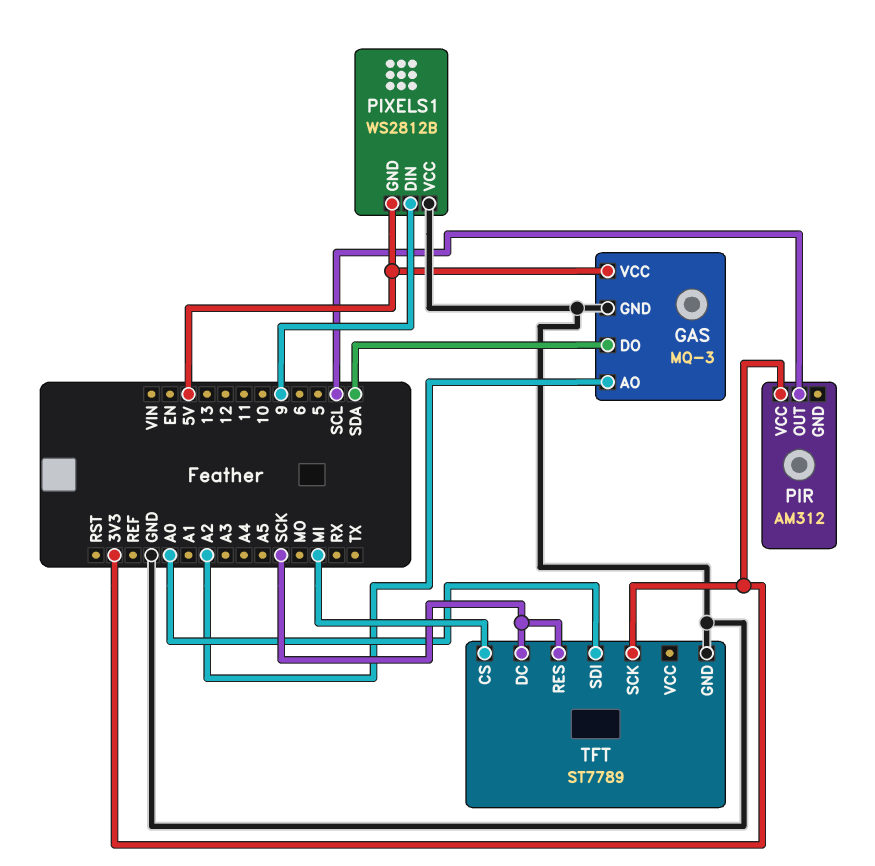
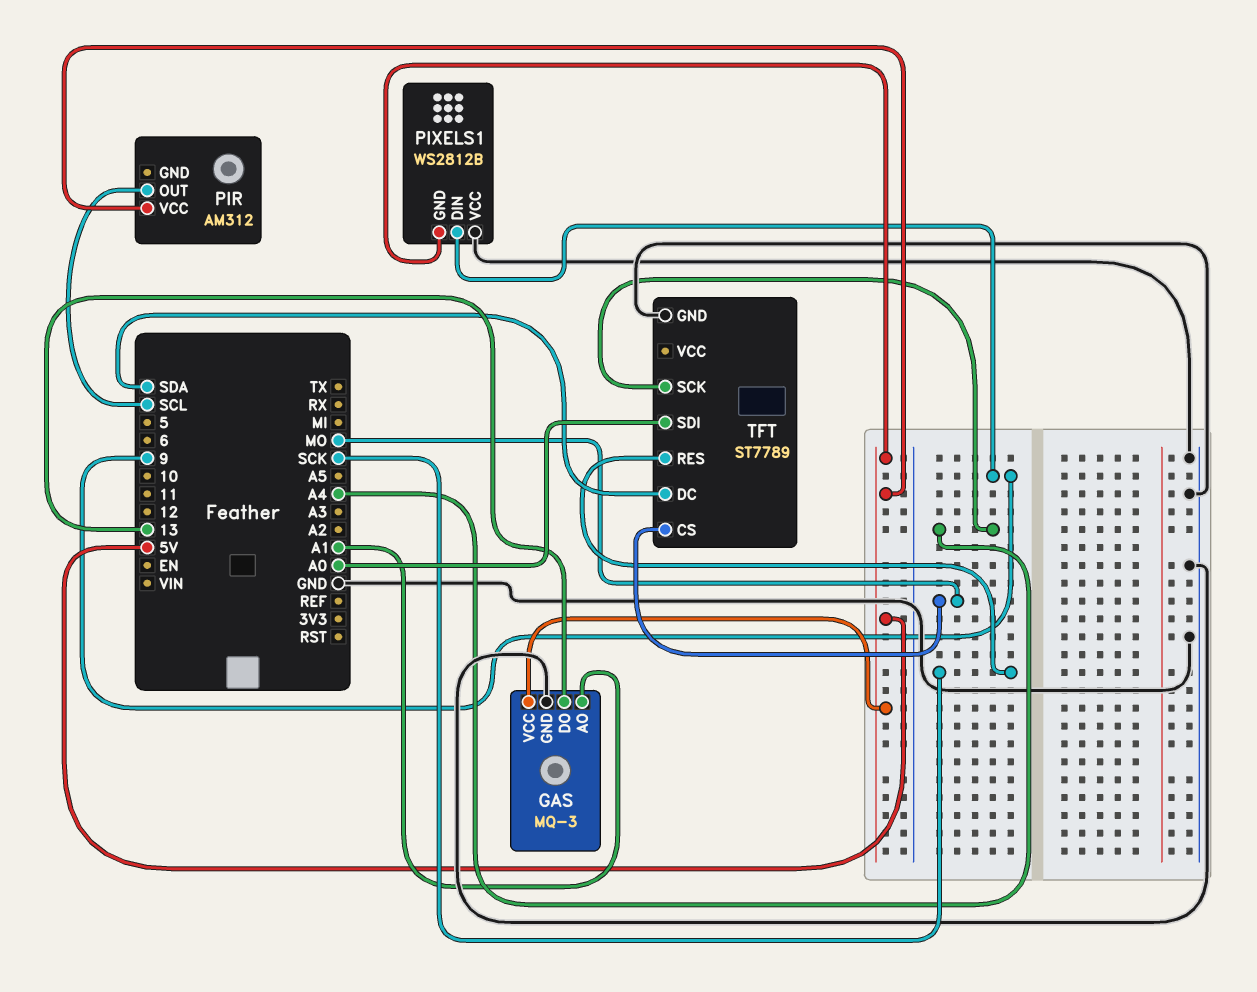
GAS pin AO: A2 -> A1
GAS pin DO: SDA -> 13
PIR pin VCC: 3V3 -> 5V
TFT pin CS: MI -> MO
TFT pin DC: SCK -> SDA
TFT pin SCK: 3V3 -> A4

